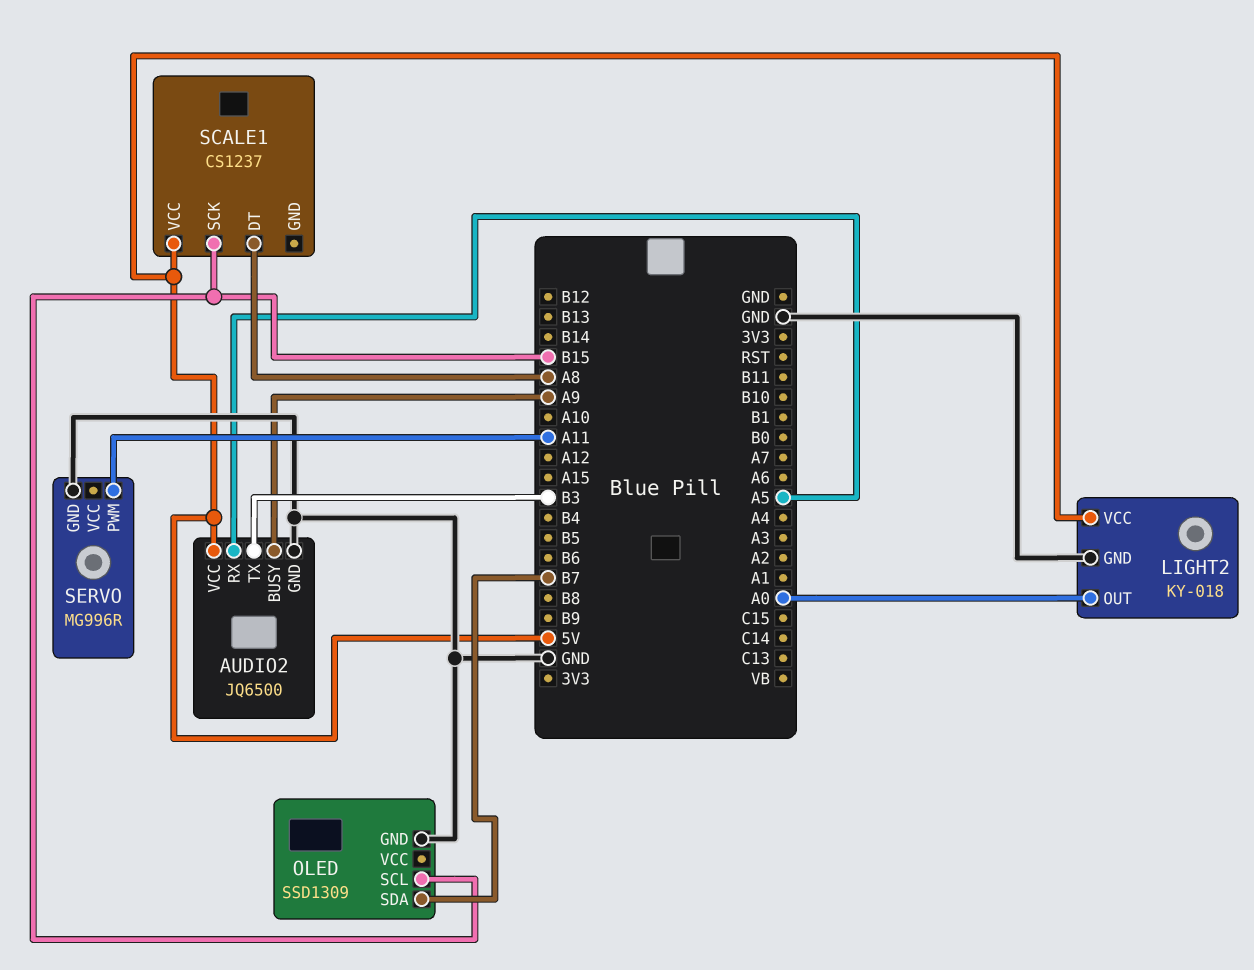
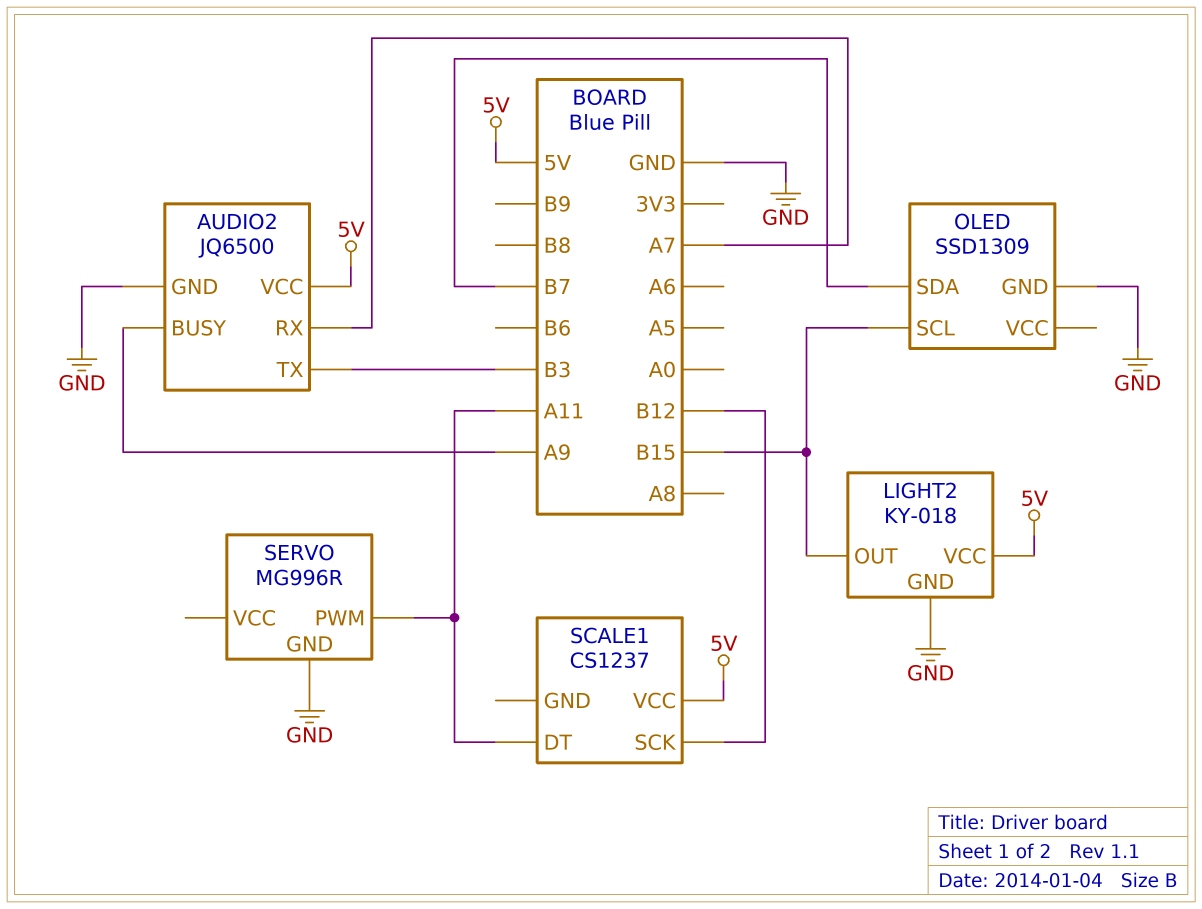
AUDIO2 pin RX: A5 -> A7
LIGHT2 pin OUT: A0 -> B15
SCALE1 pin DT: A8 -> A11
SCALE1 pin SCK: B15 -> B12

